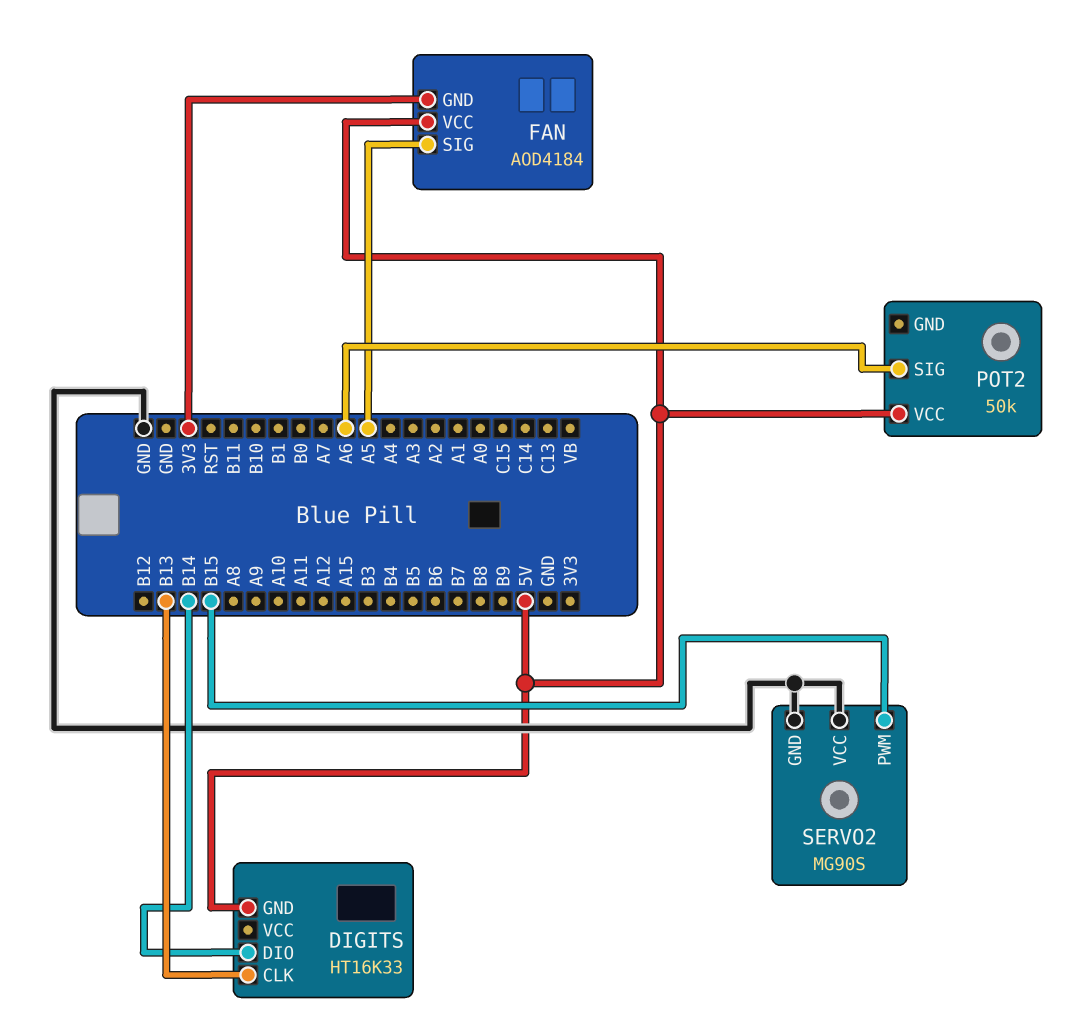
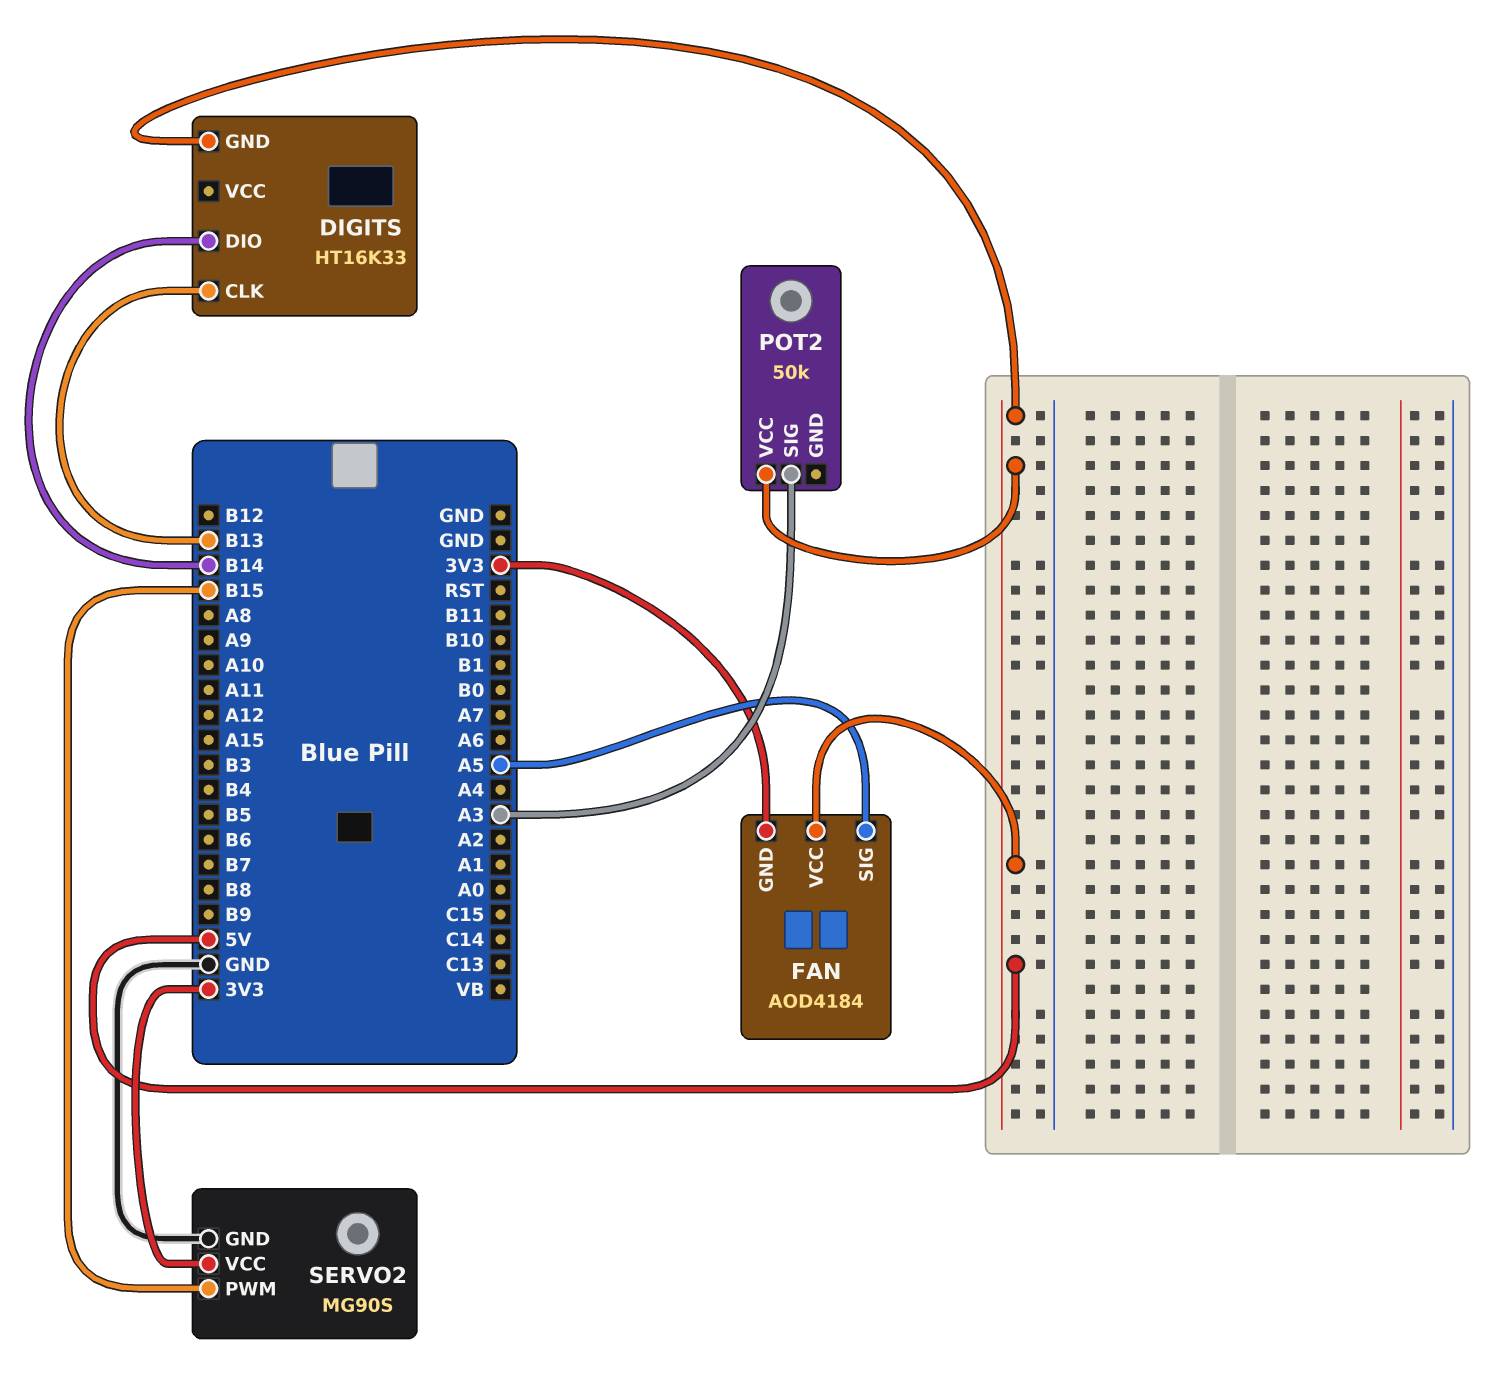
POT2 pin SIG: A6 -> A3
SERVO2 pin VCC: GND -> 3V3

